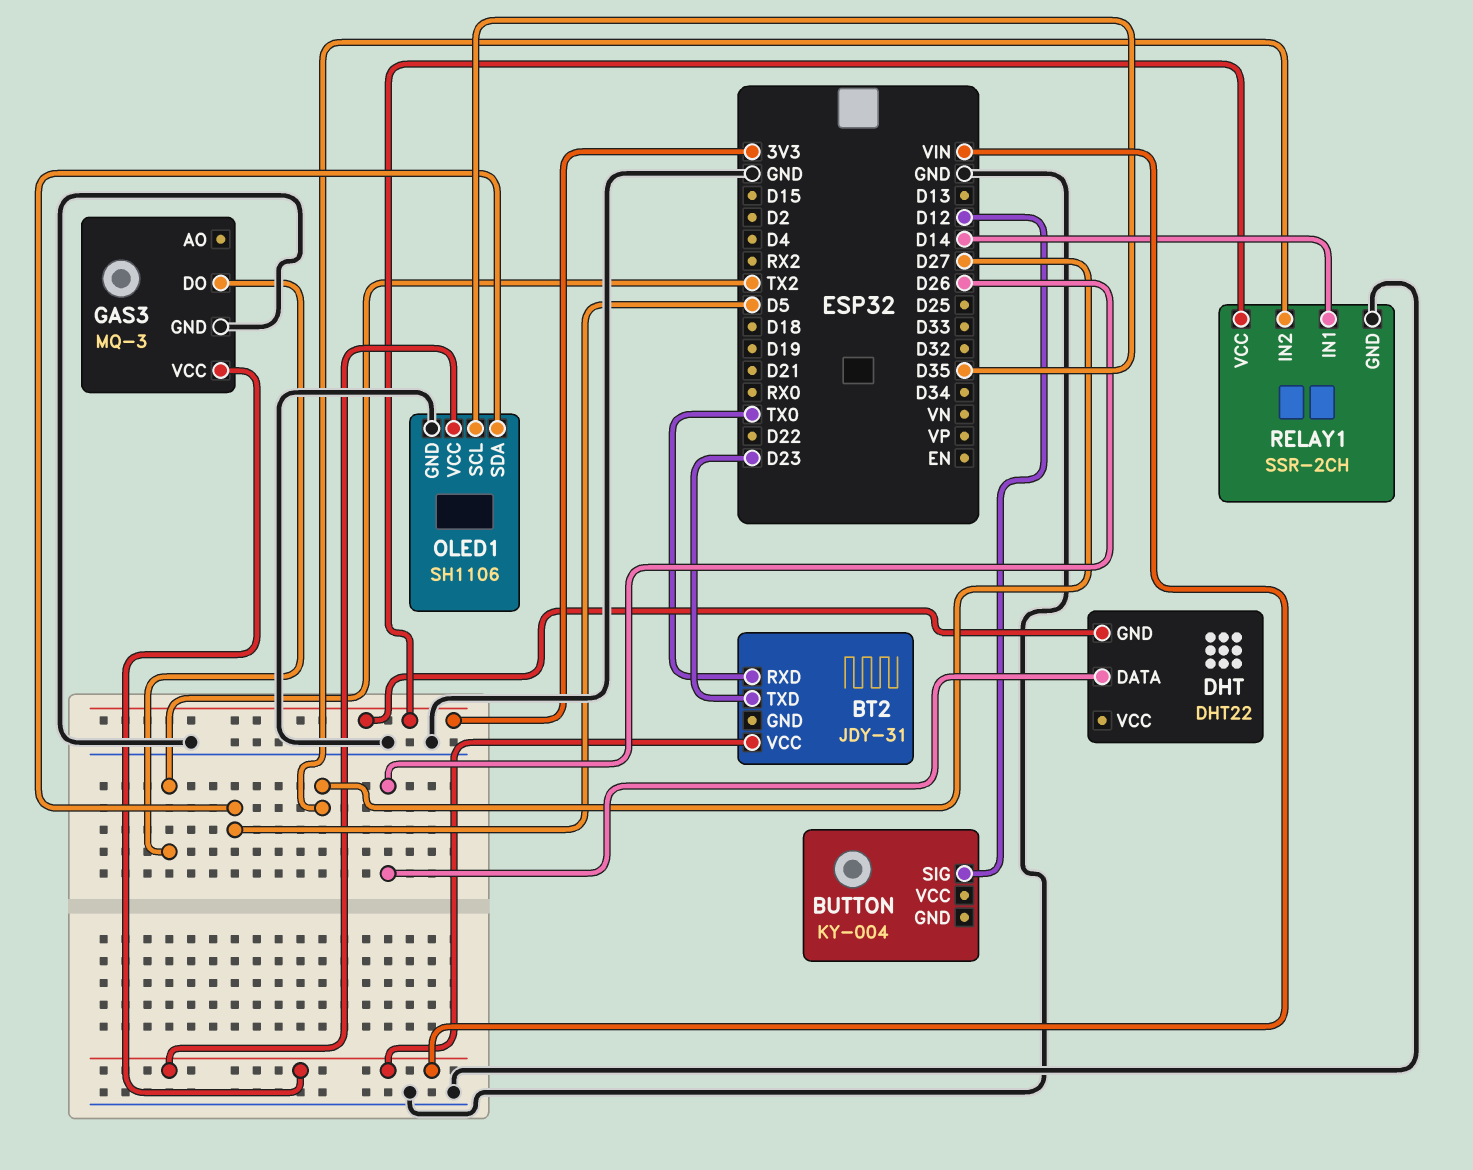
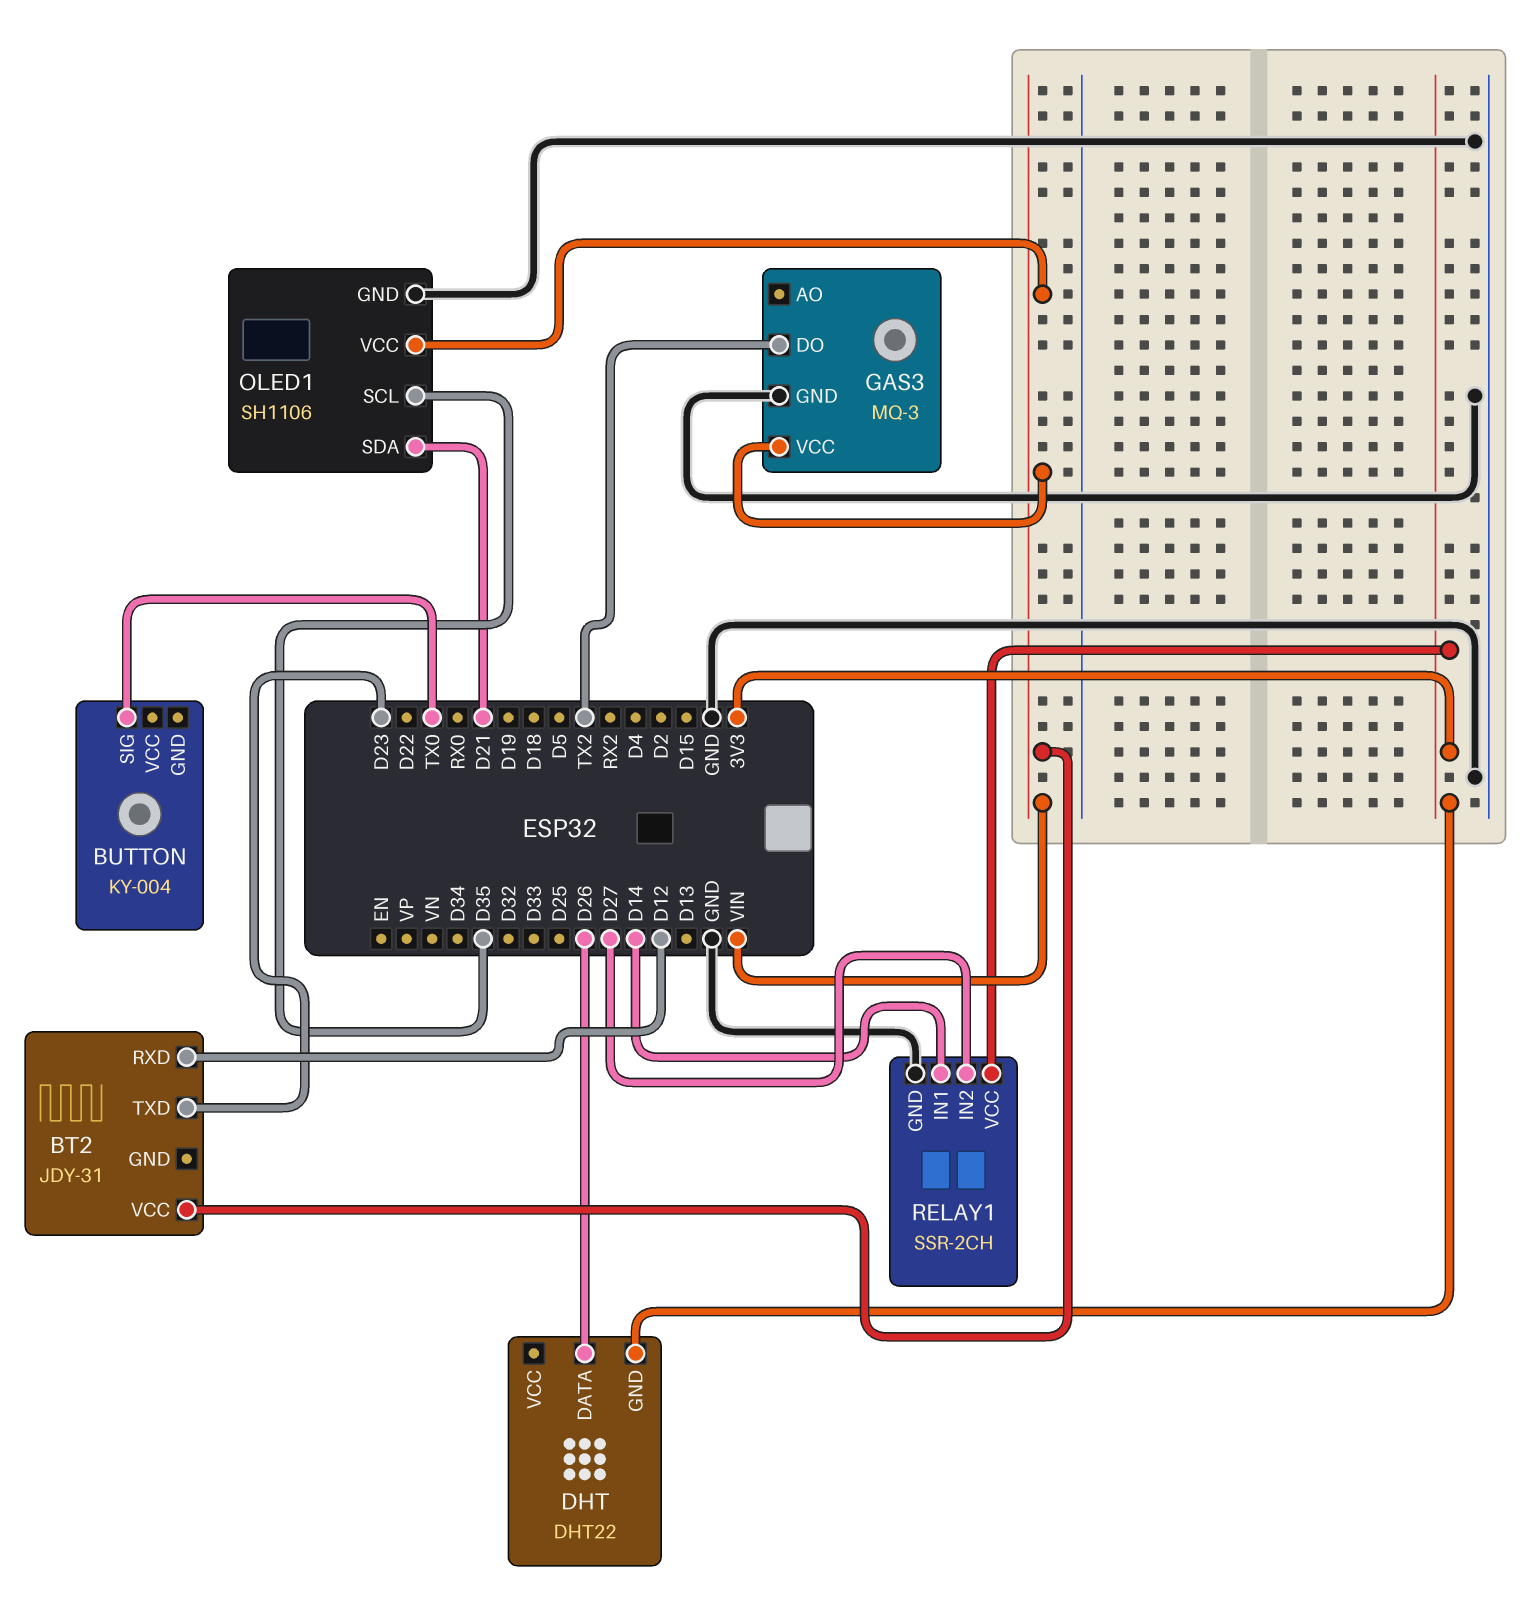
BT2 pin RXD: TX0 -> D12
BUTTON pin SIG: D12 -> TX0
OLED1 pin SDA: D5 -> D21

